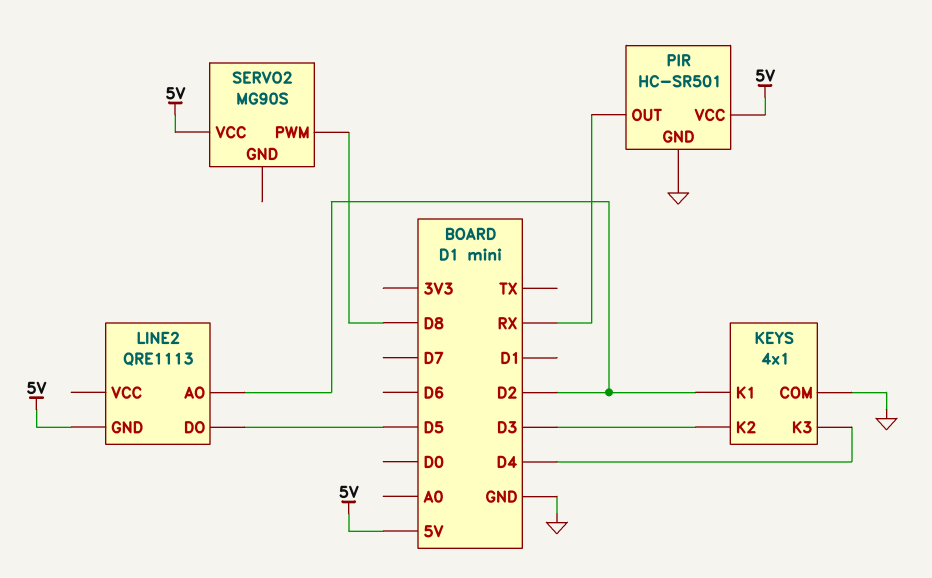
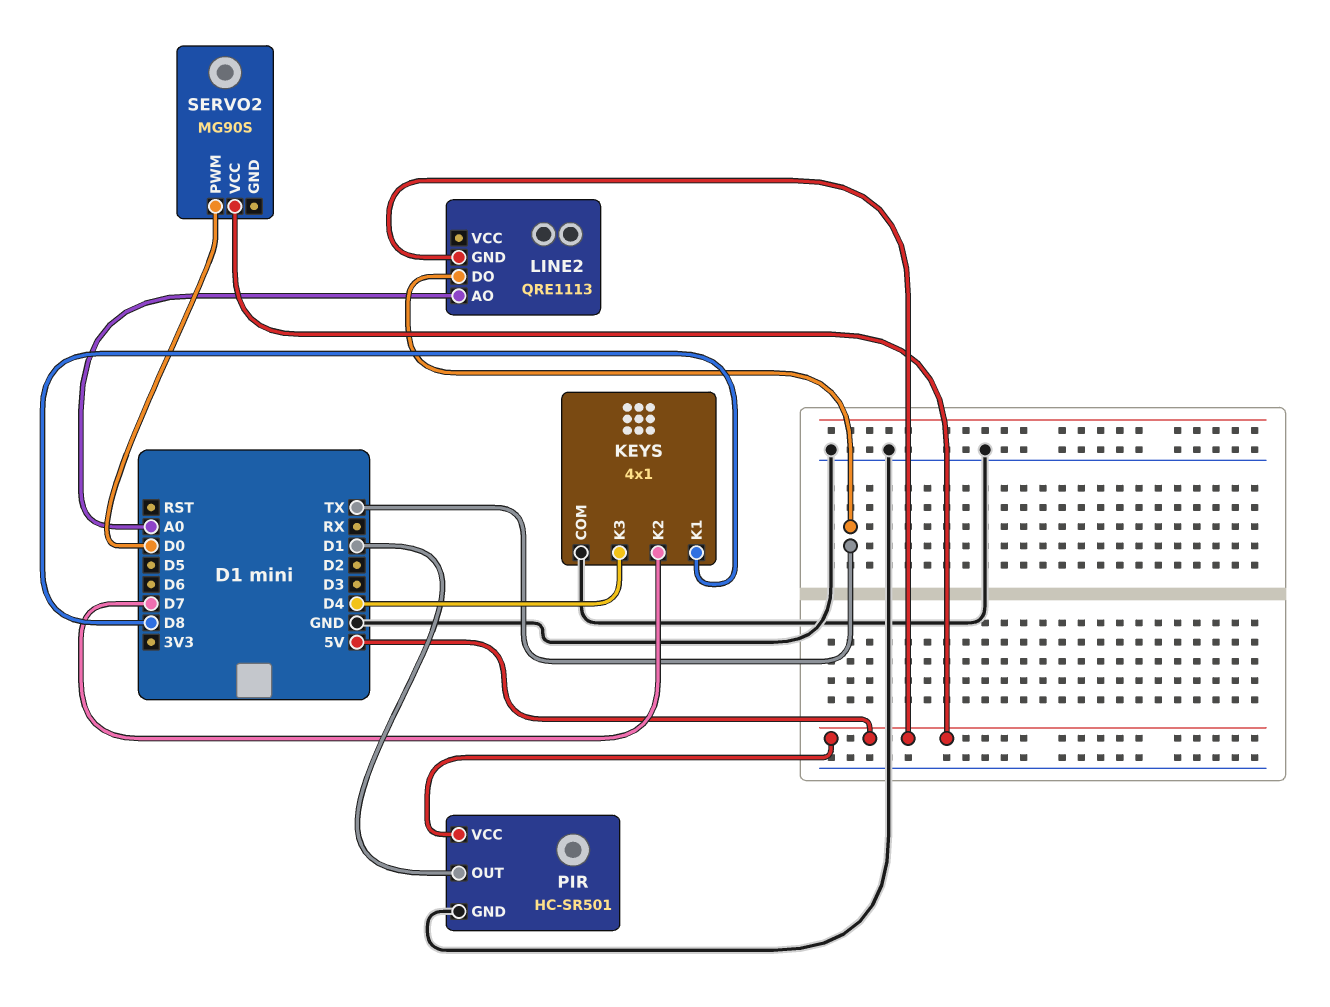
KEYS pin K1: D2 -> D8
KEYS pin K2: D3 -> D7
LINE2 pin AO: D2 -> A0
LINE2 pin DO: D5 -> TX
PIR pin OUT: RX -> D1
SERVO2 pin PWM: D8 -> D0

